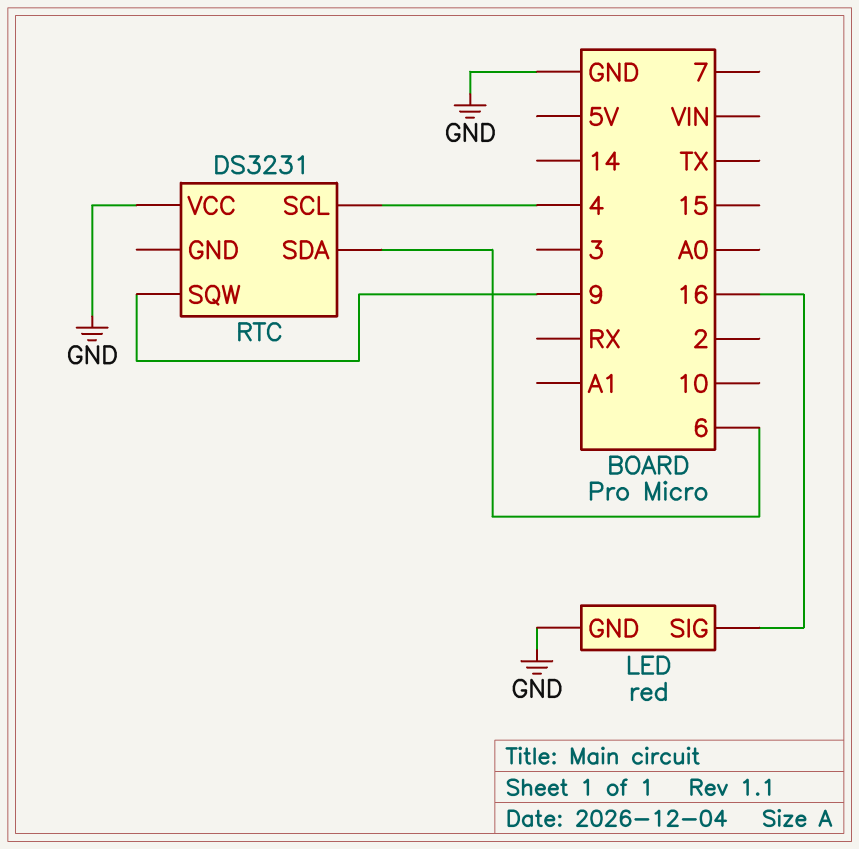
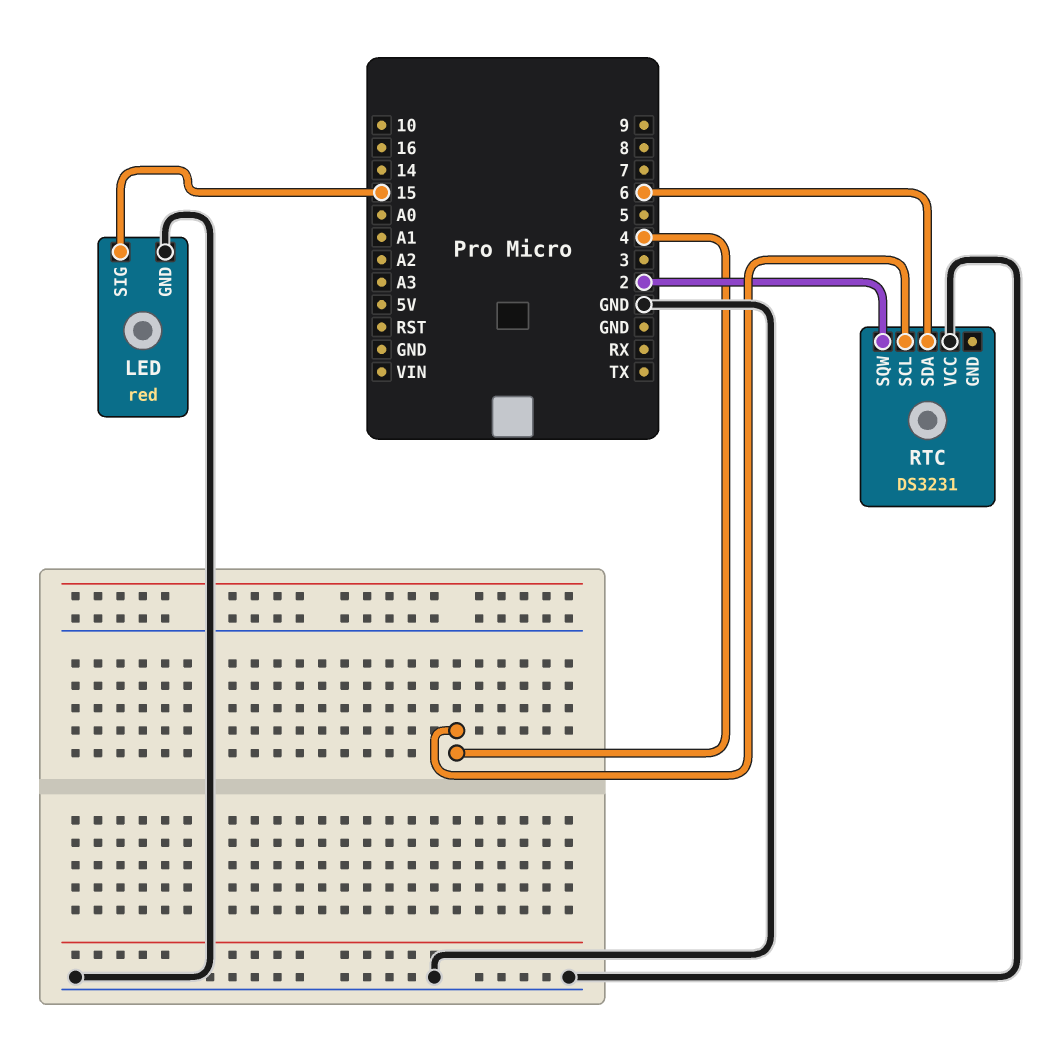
LED pin SIG: 16 -> 15
RTC pin SQW: 9 -> 2

